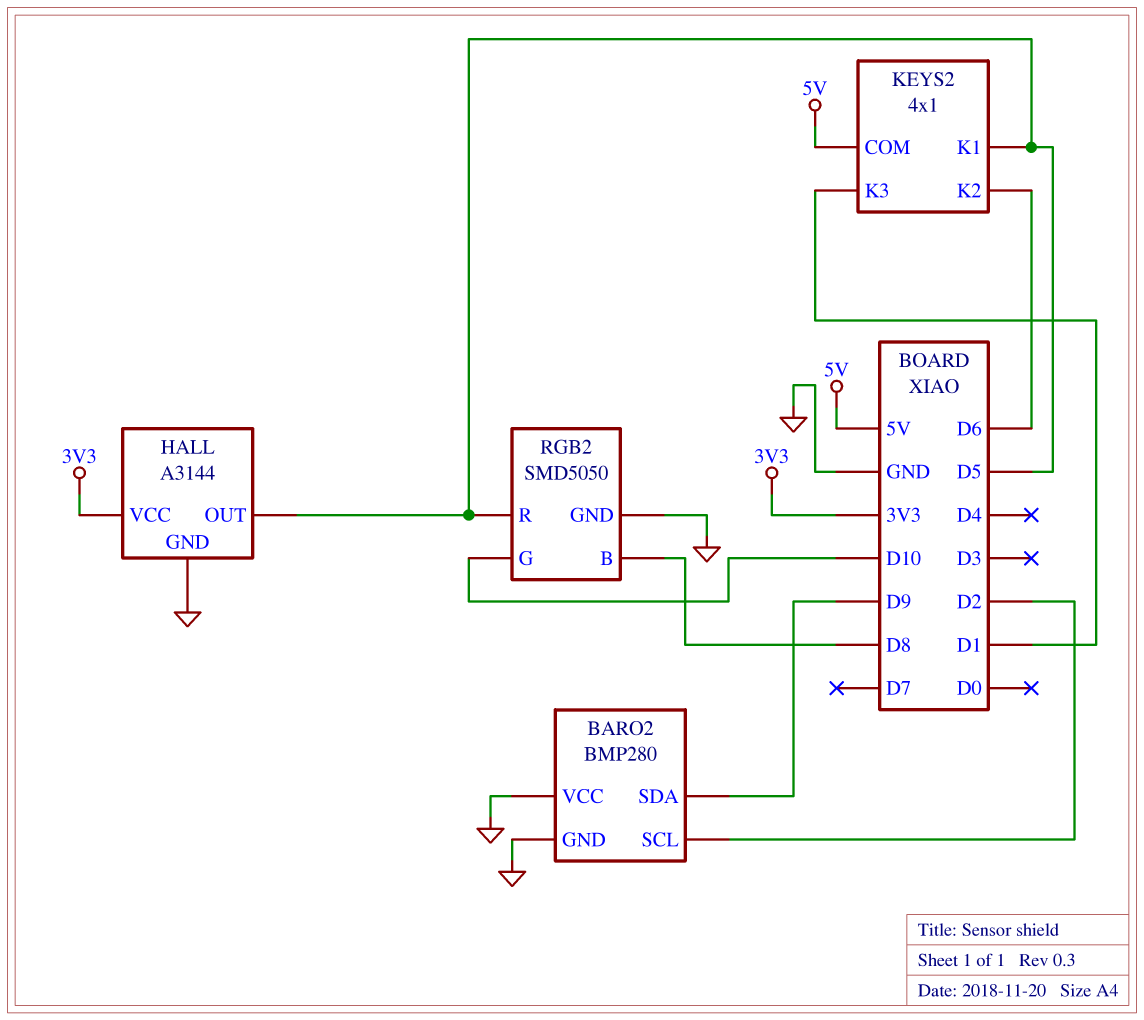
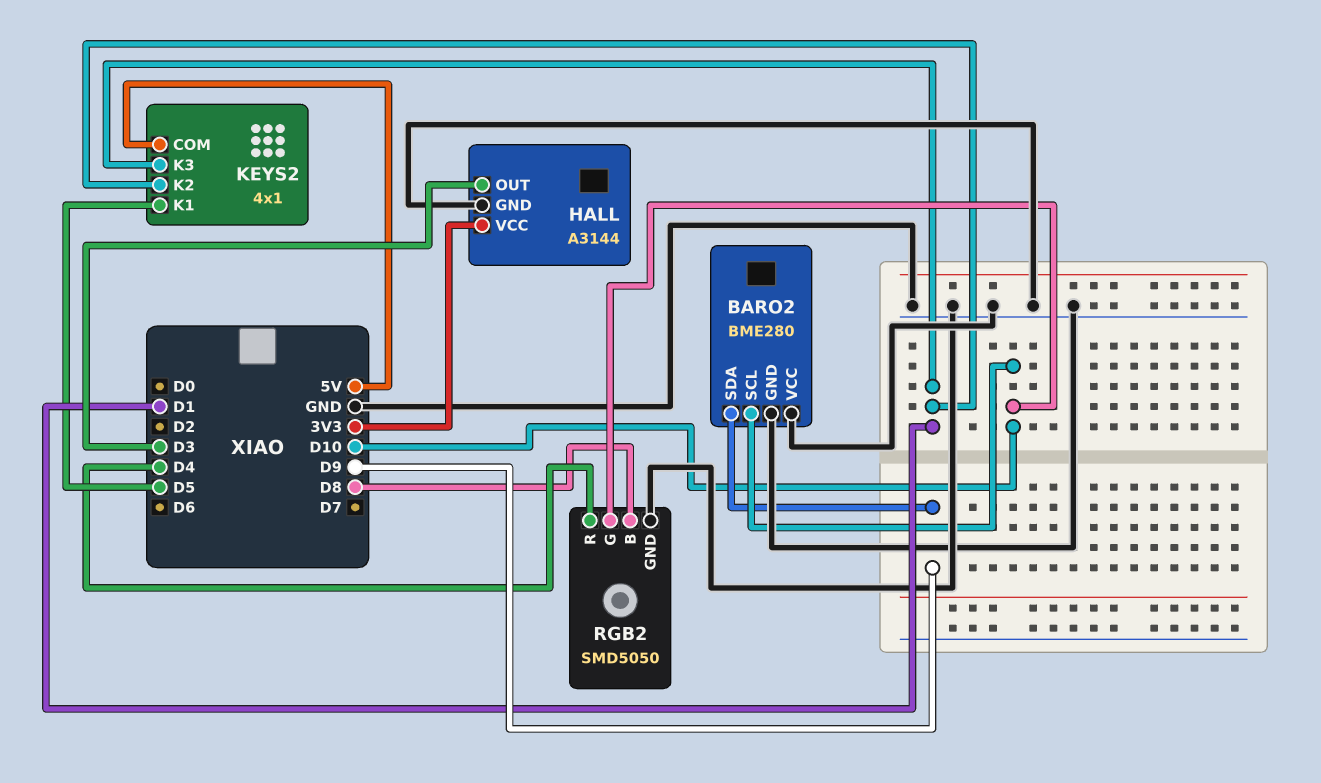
BARO2: BMP280 -> BME280
BARO2 pin SCL: D2 -> D10
HALL pin OUT: D5 -> D3
KEYS2 pin K2: D6 -> D1
RGB2 pin R: D5 -> D4

